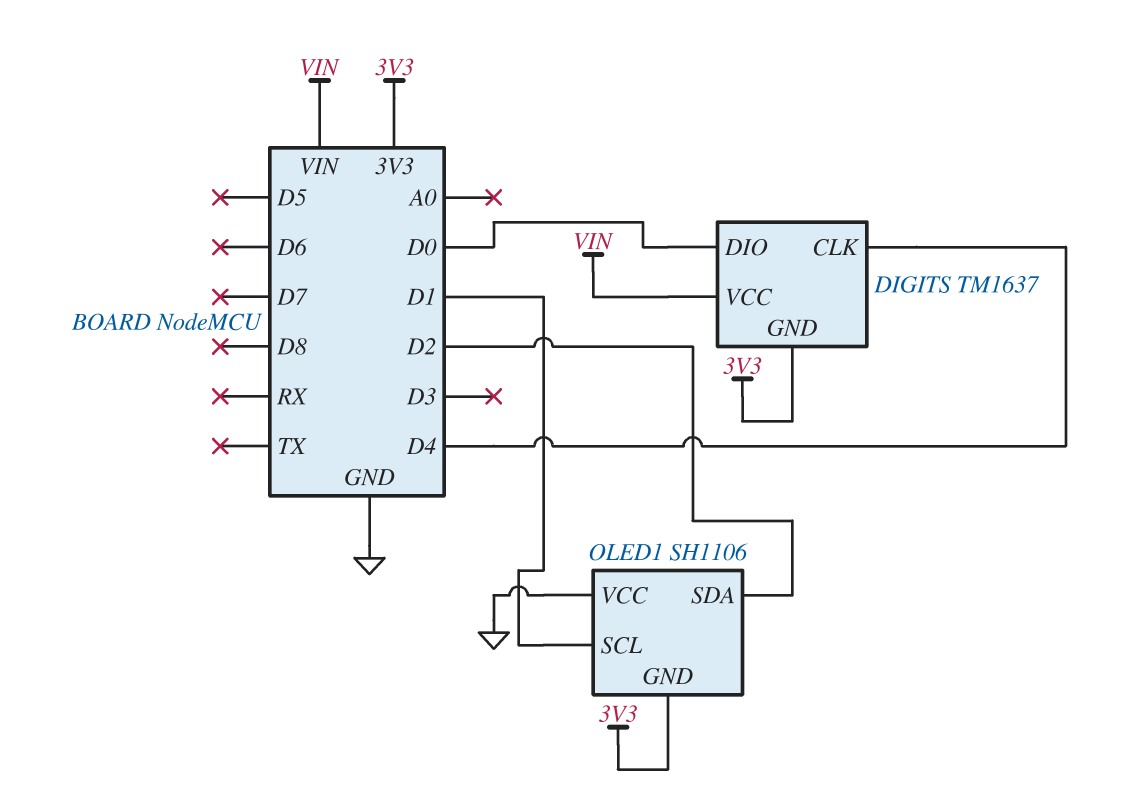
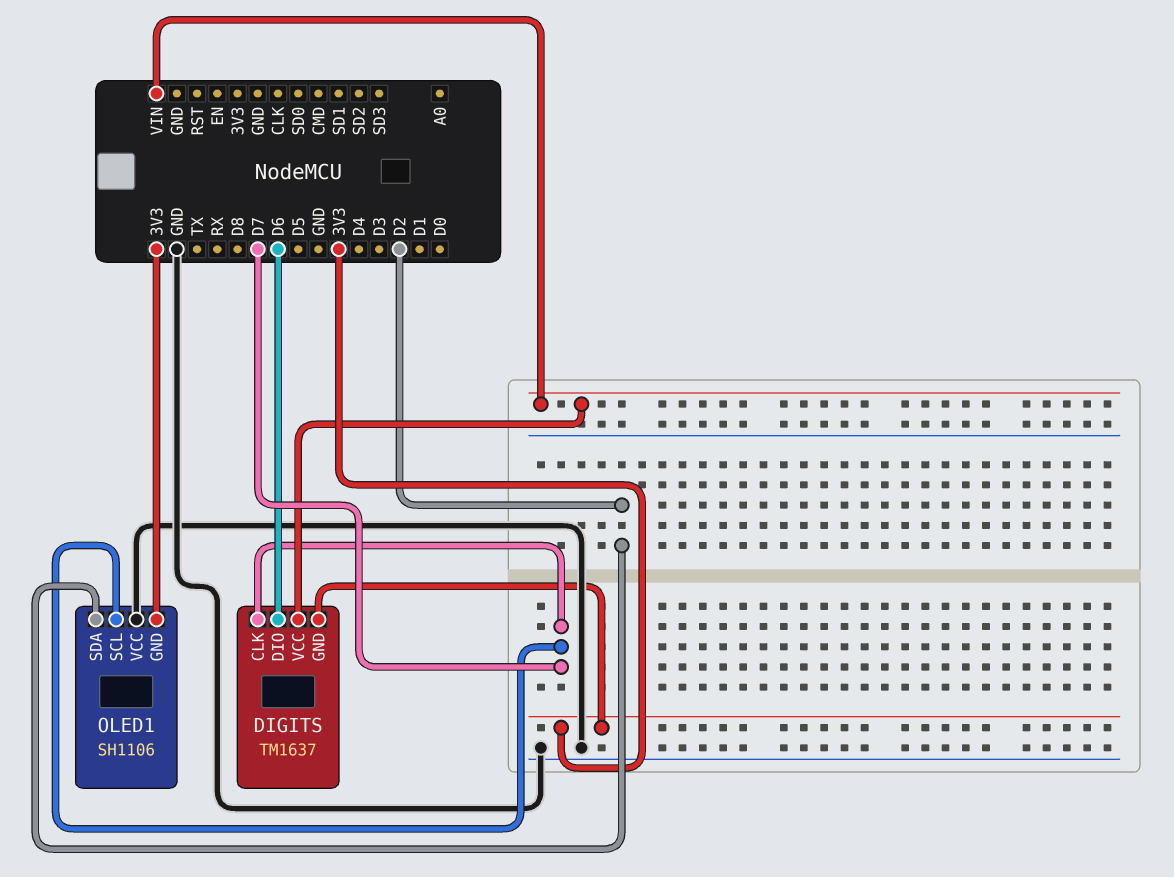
DIGITS pin CLK: D4 -> D7
DIGITS pin DIO: D0 -> D6
OLED1 pin SCL: D1 -> D7

